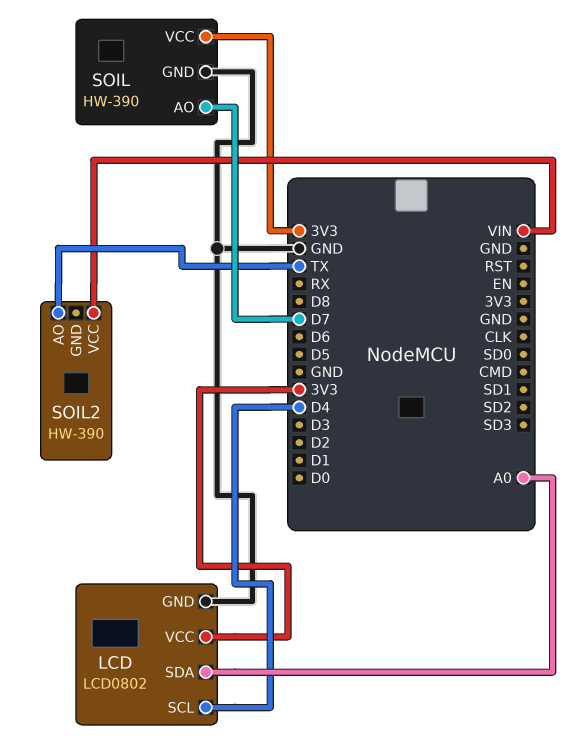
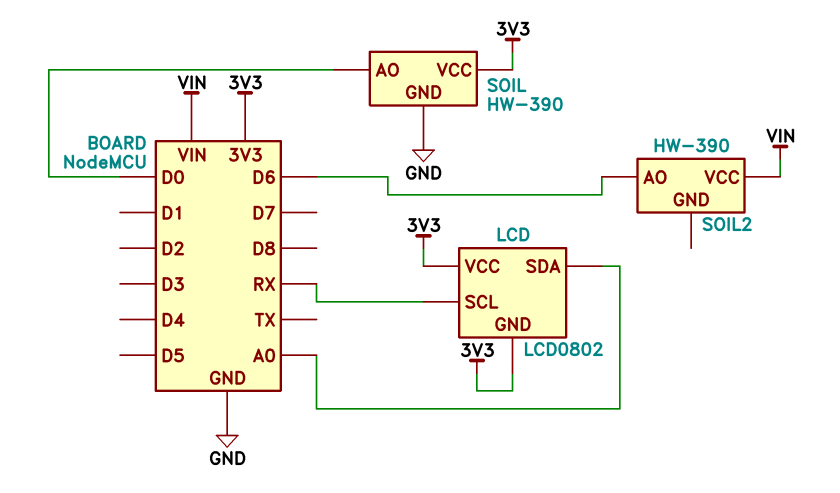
LCD pin GND: GND -> 3V3
LCD pin SCL: D4 -> RX
SOIL pin AO: D7 -> D0
SOIL2 pin AO: TX -> D6

